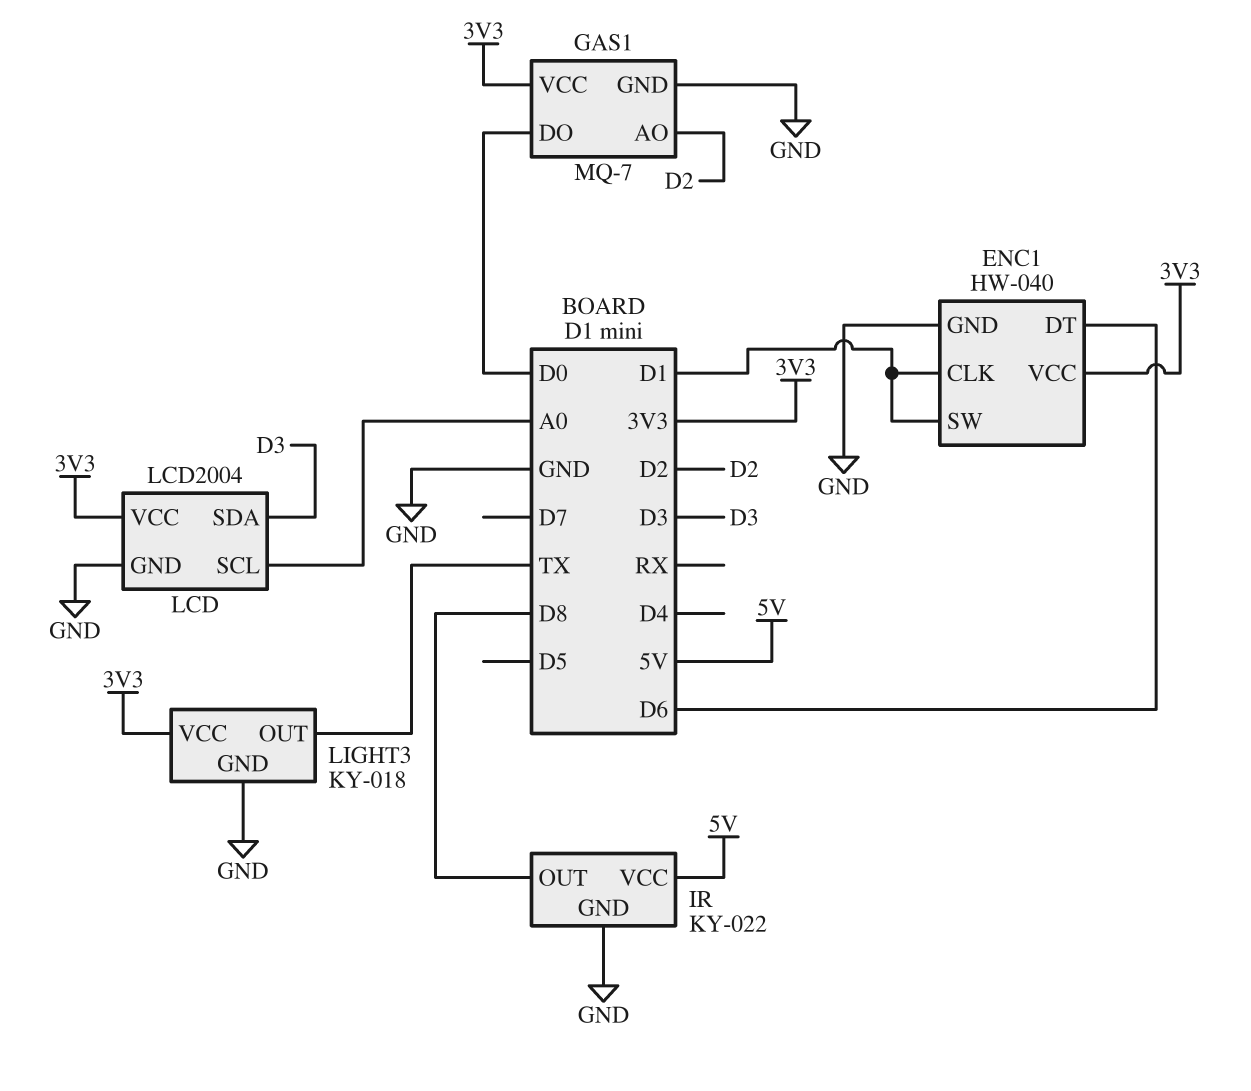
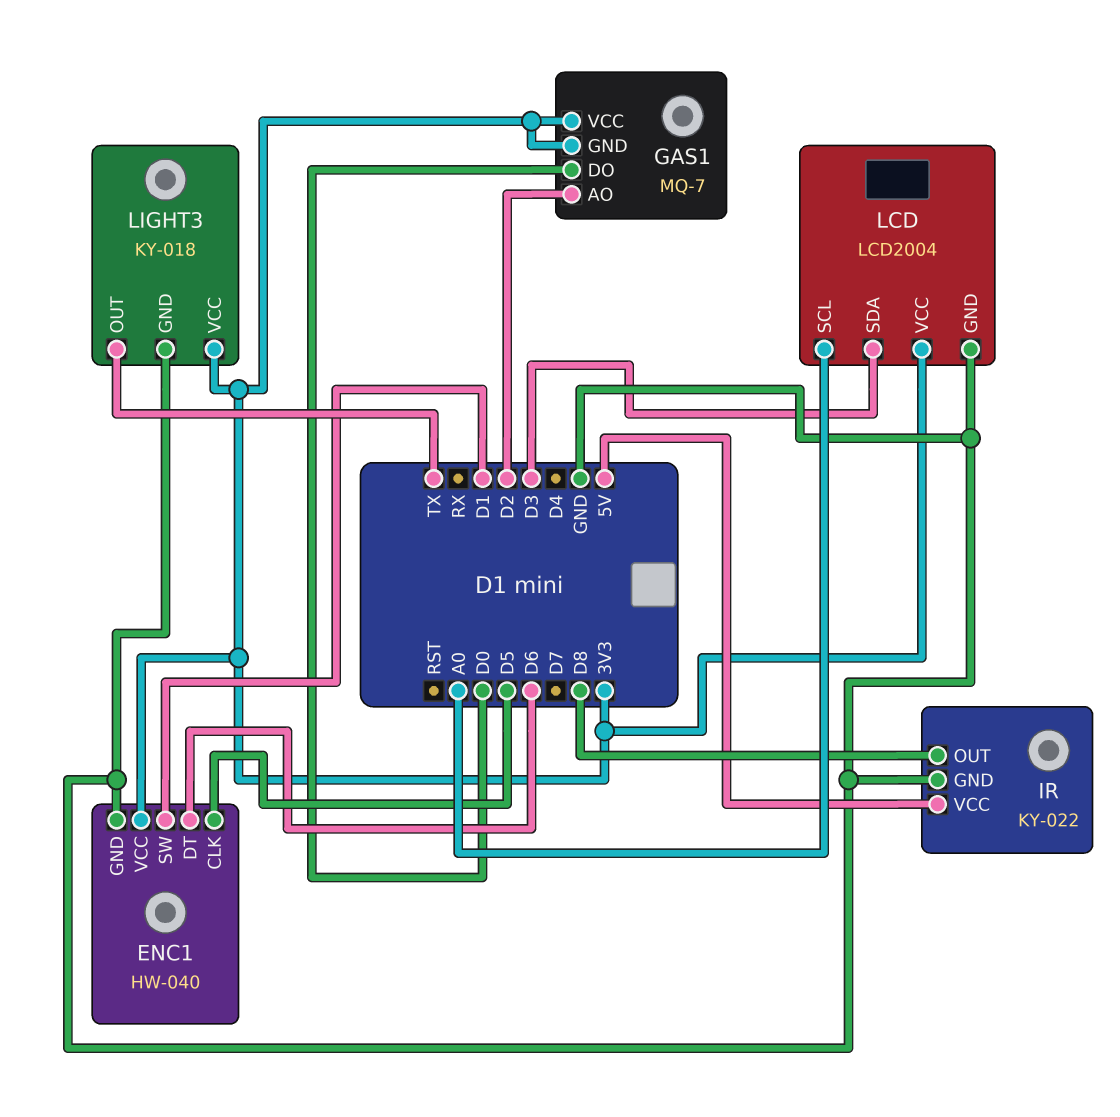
ENC1 pin CLK: D1 -> D5
GAS1 pin GND: GND -> 3V3

